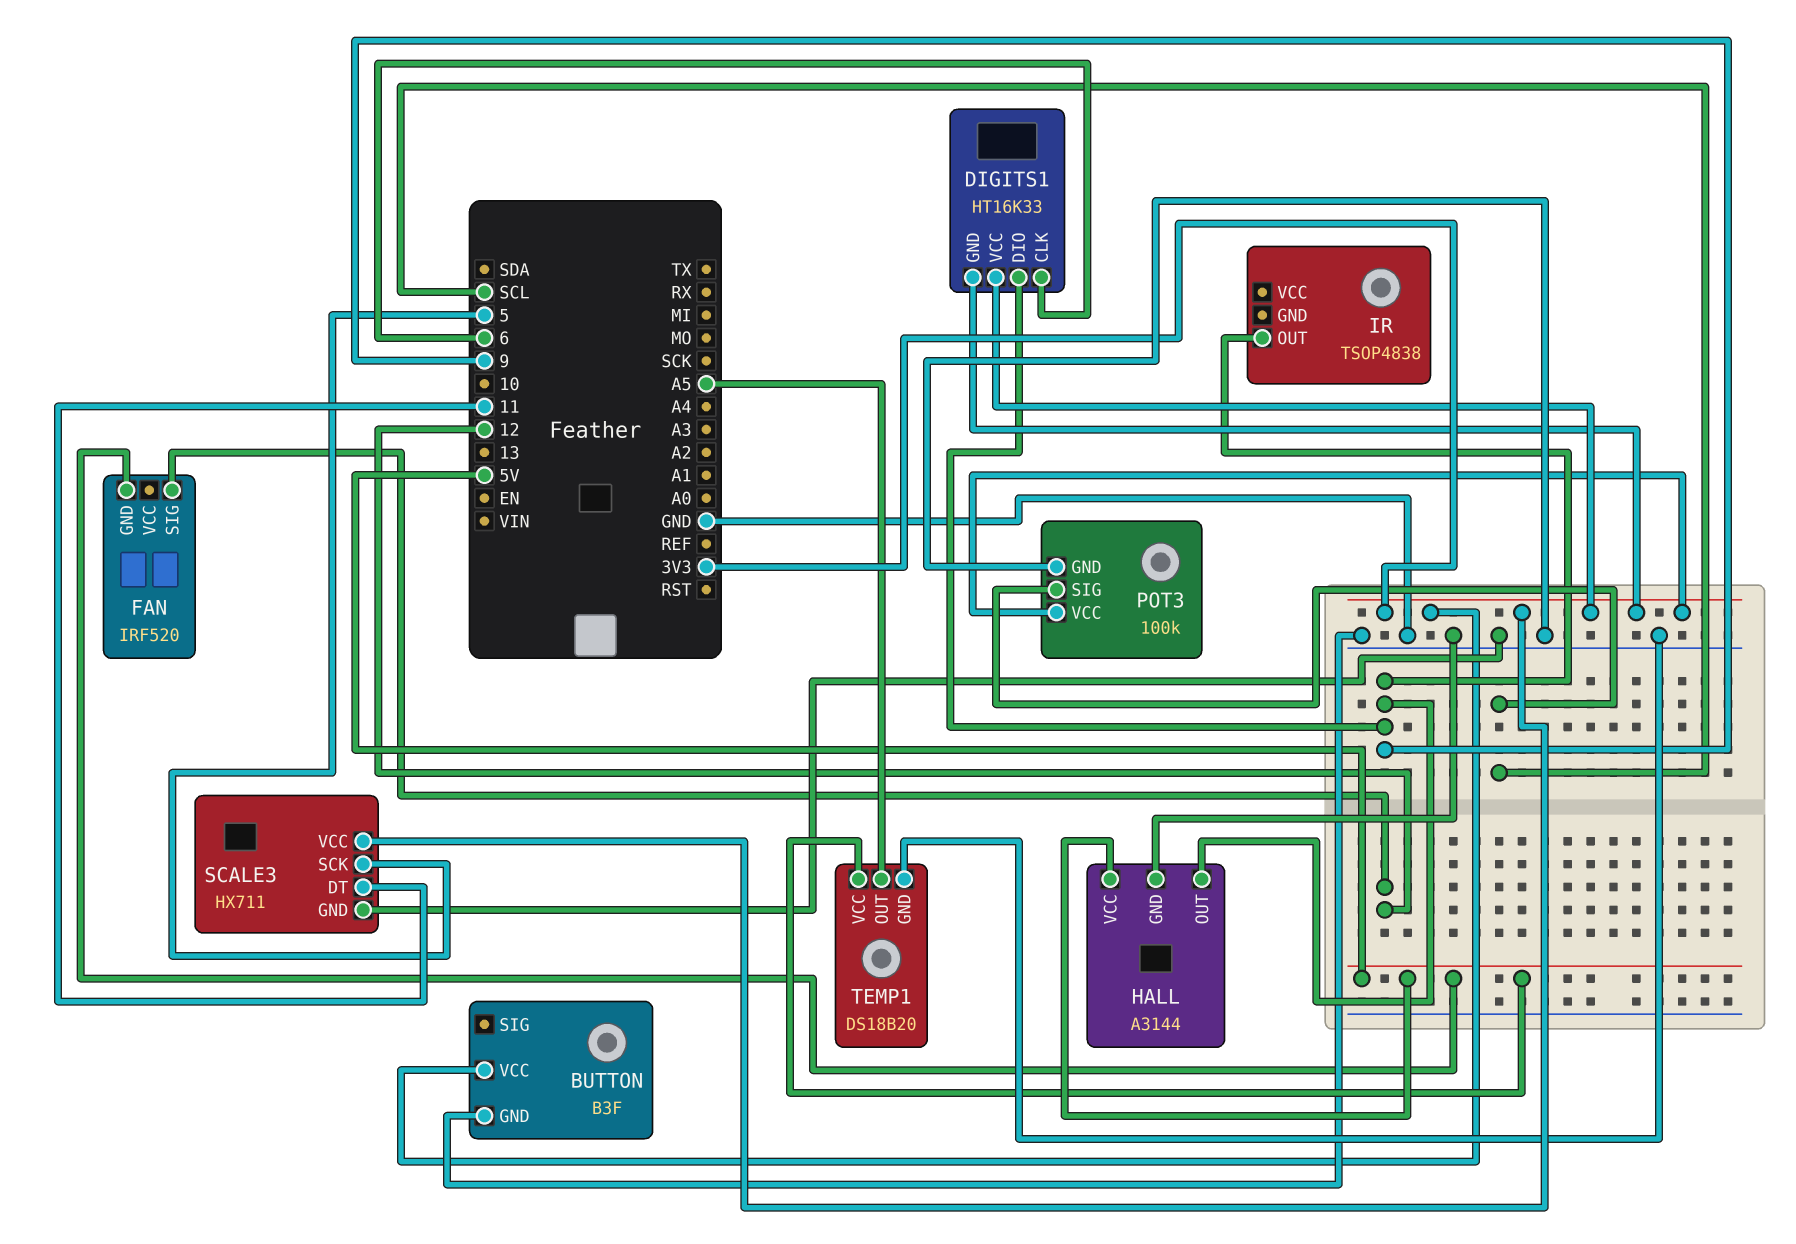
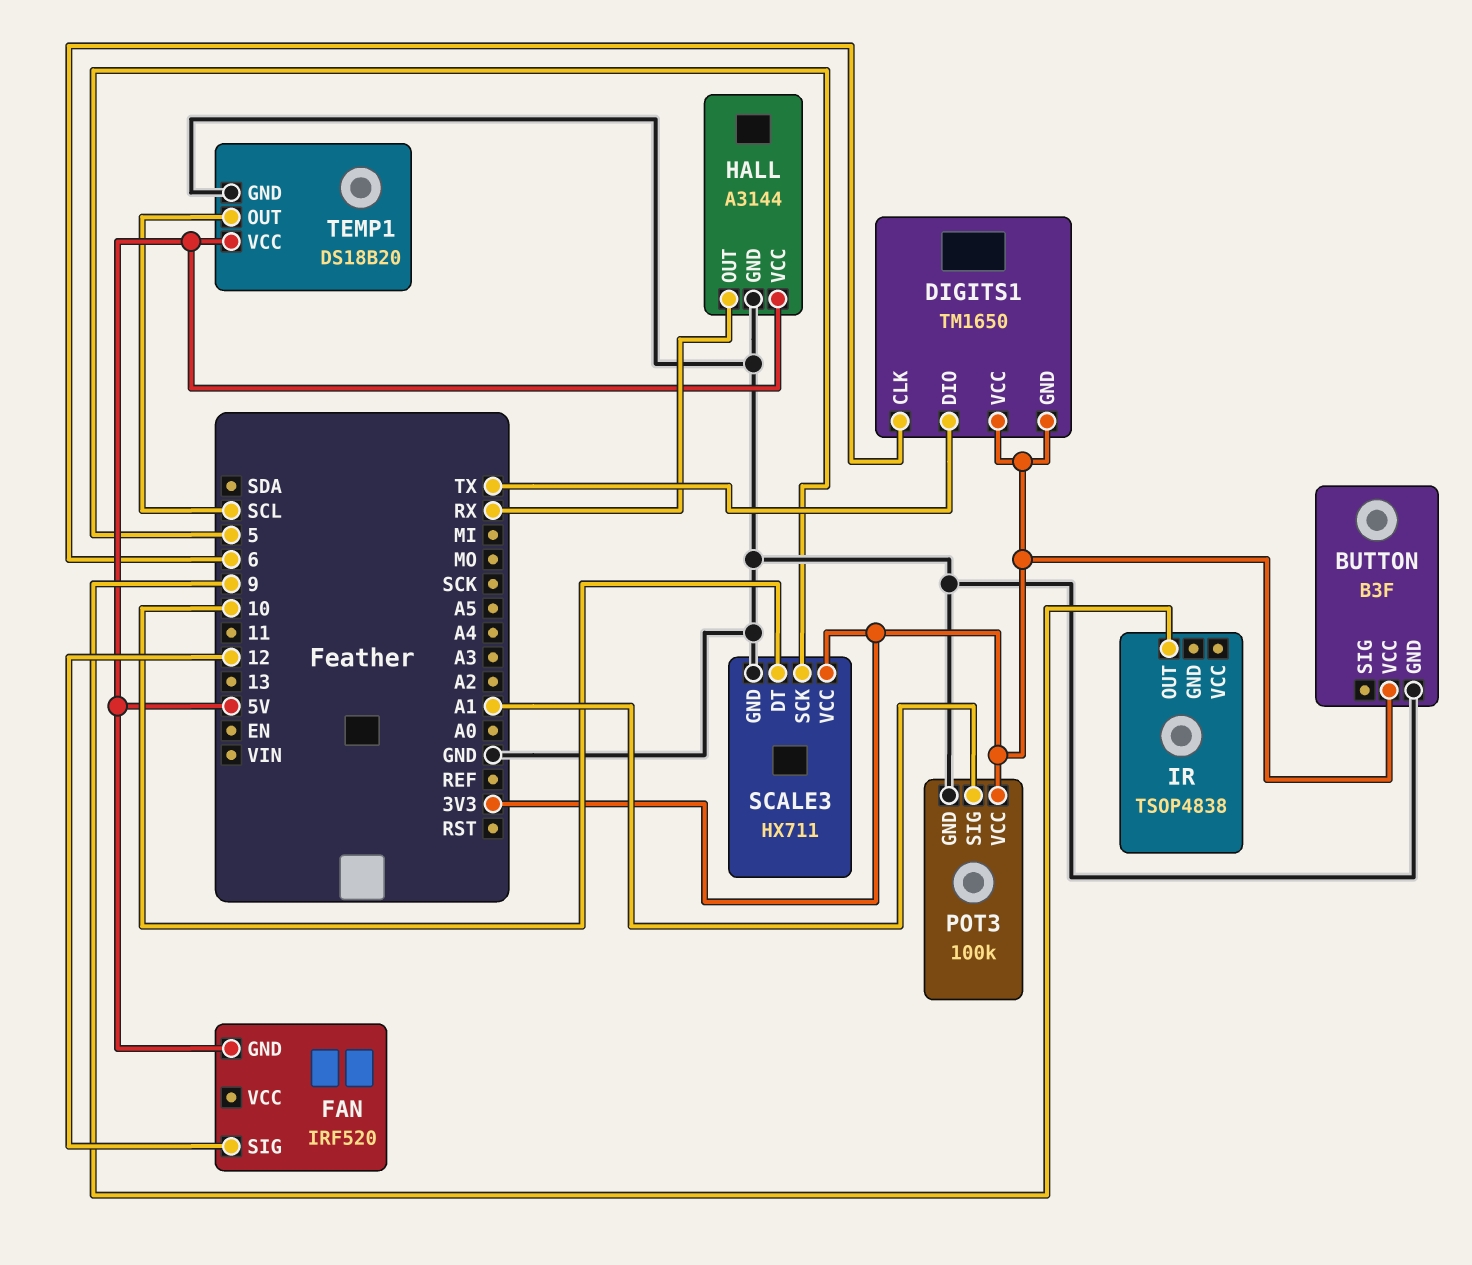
DIGITS1: HT16K33 -> TM1650
DIGITS1 pin DIO: 9 -> TX
HALL pin OUT: 9 -> RX
POT3 pin SIG: SCL -> A1
SCALE3 pin DT: 11 -> 10
TEMP1 pin OUT: A5 -> SCL

